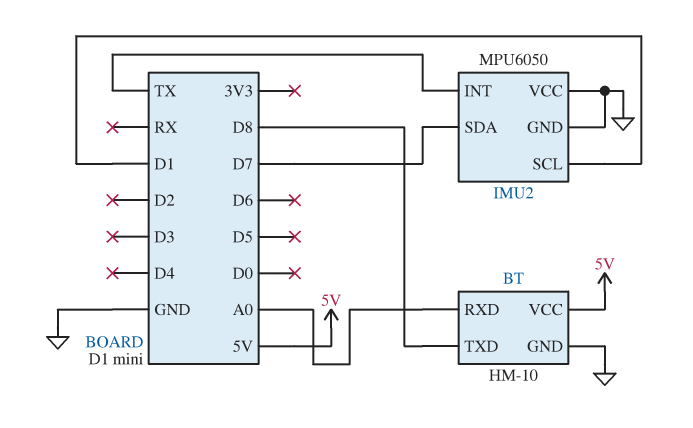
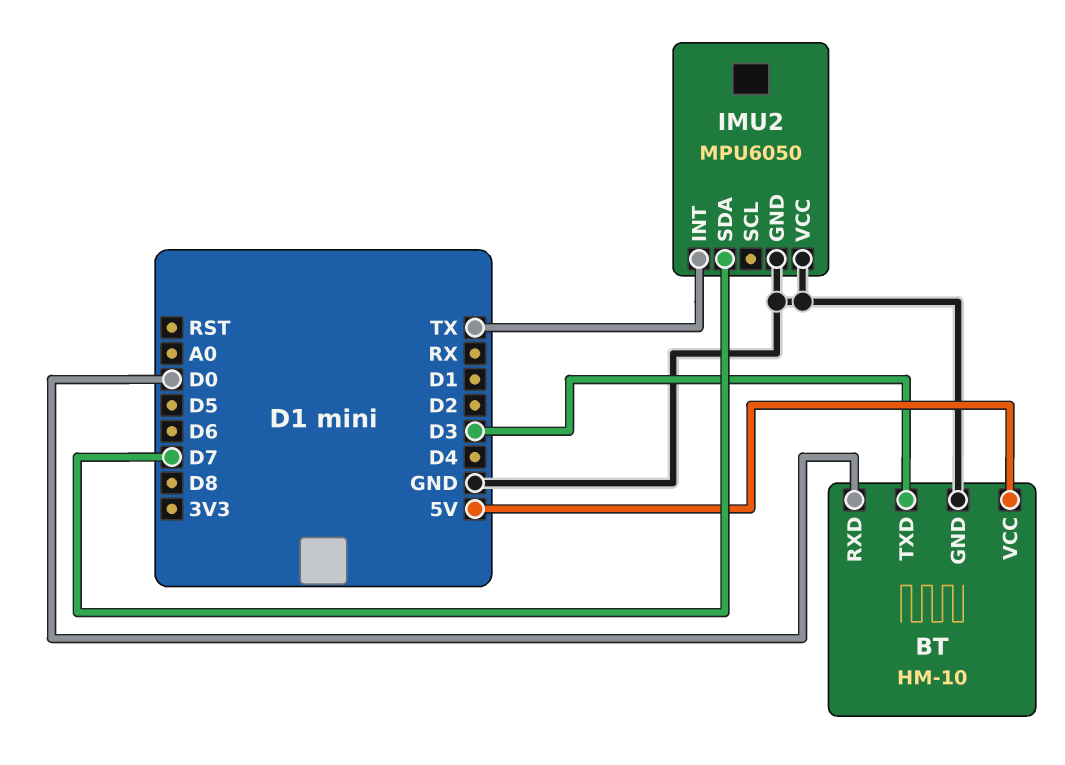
BT pin RXD: A0 -> D0
BT pin TXD: D8 -> D3
IMU2 pin SCL: D1 -> none

